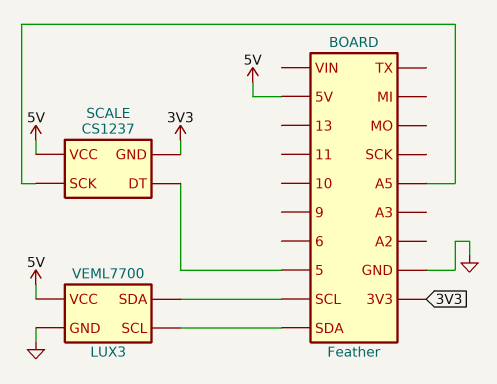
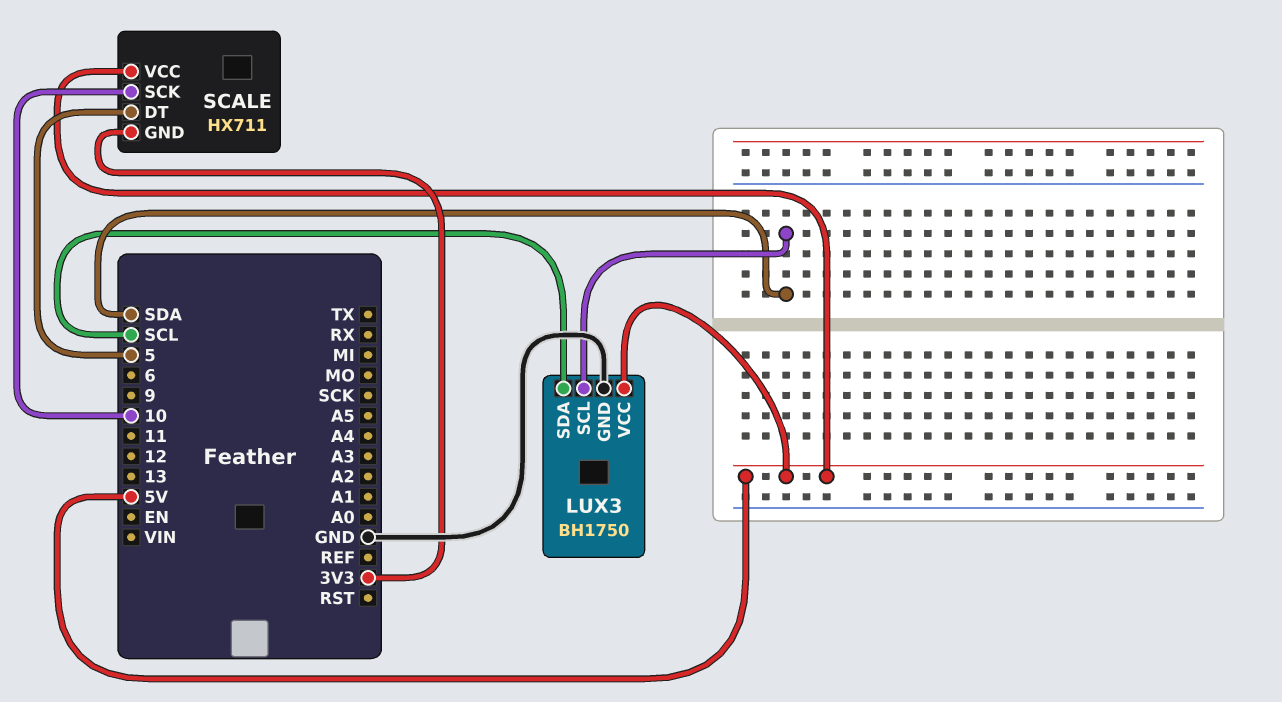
LUX3: VEML7700 -> BH1750
SCALE: CS1237 -> HX711
SCALE pin SCK: A5 -> 10

